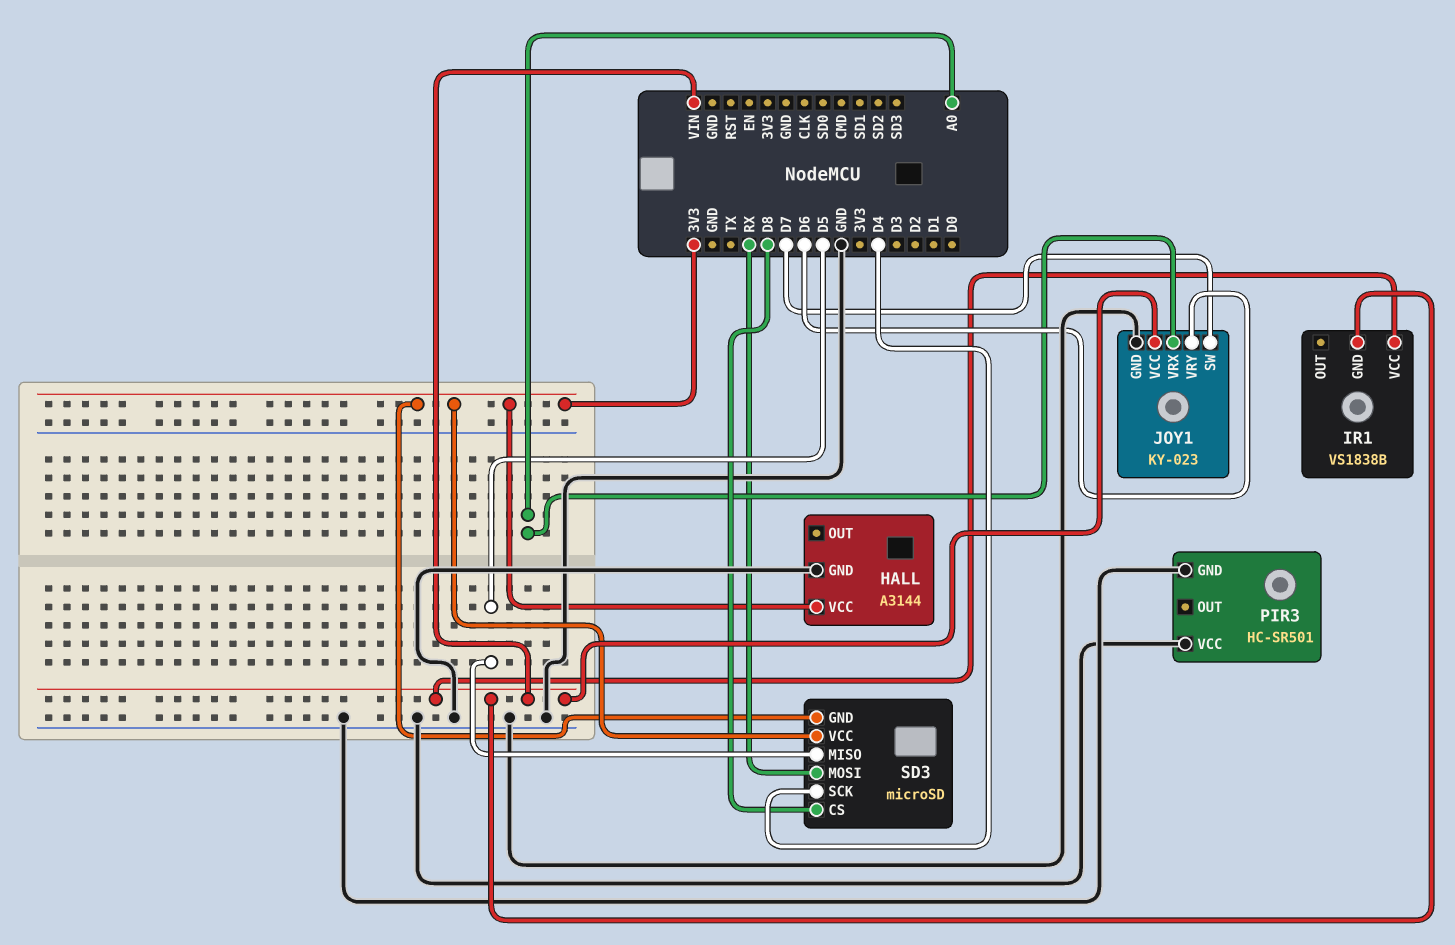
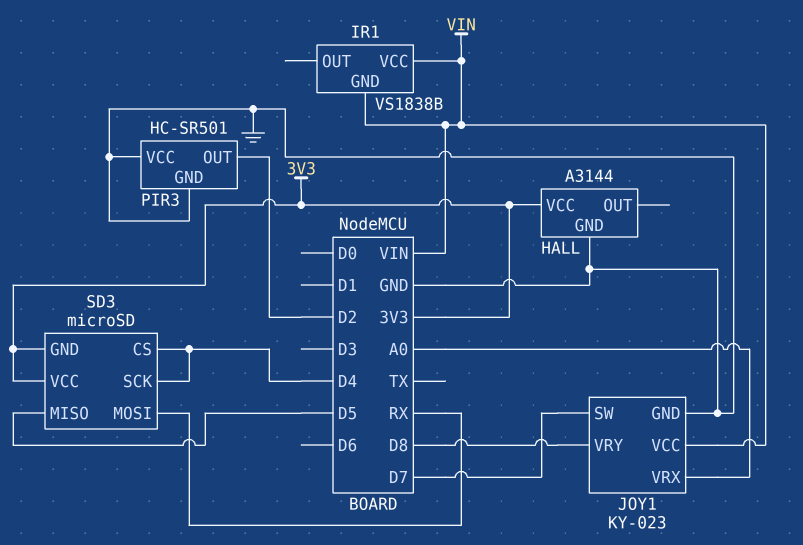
JOY1 pin VRY: D6 -> D8
PIR3 pin OUT: none -> D2
SD3 pin CS: D8 -> D4

